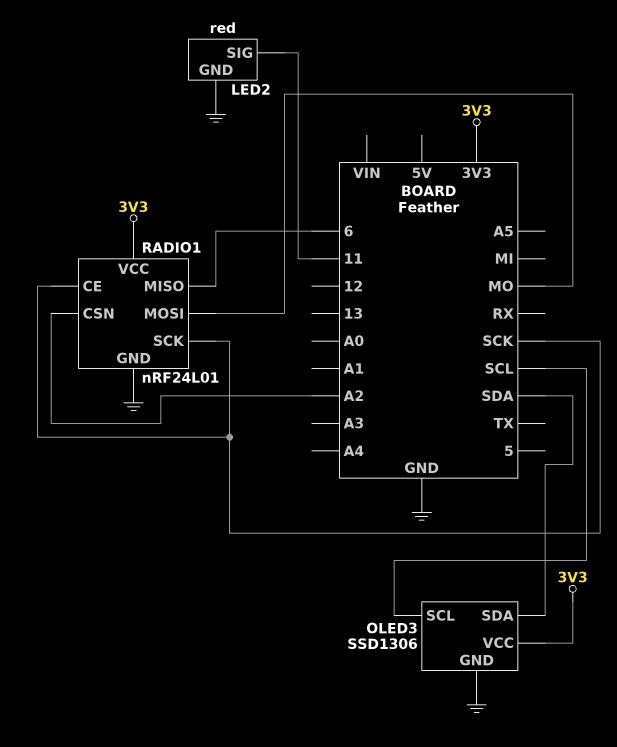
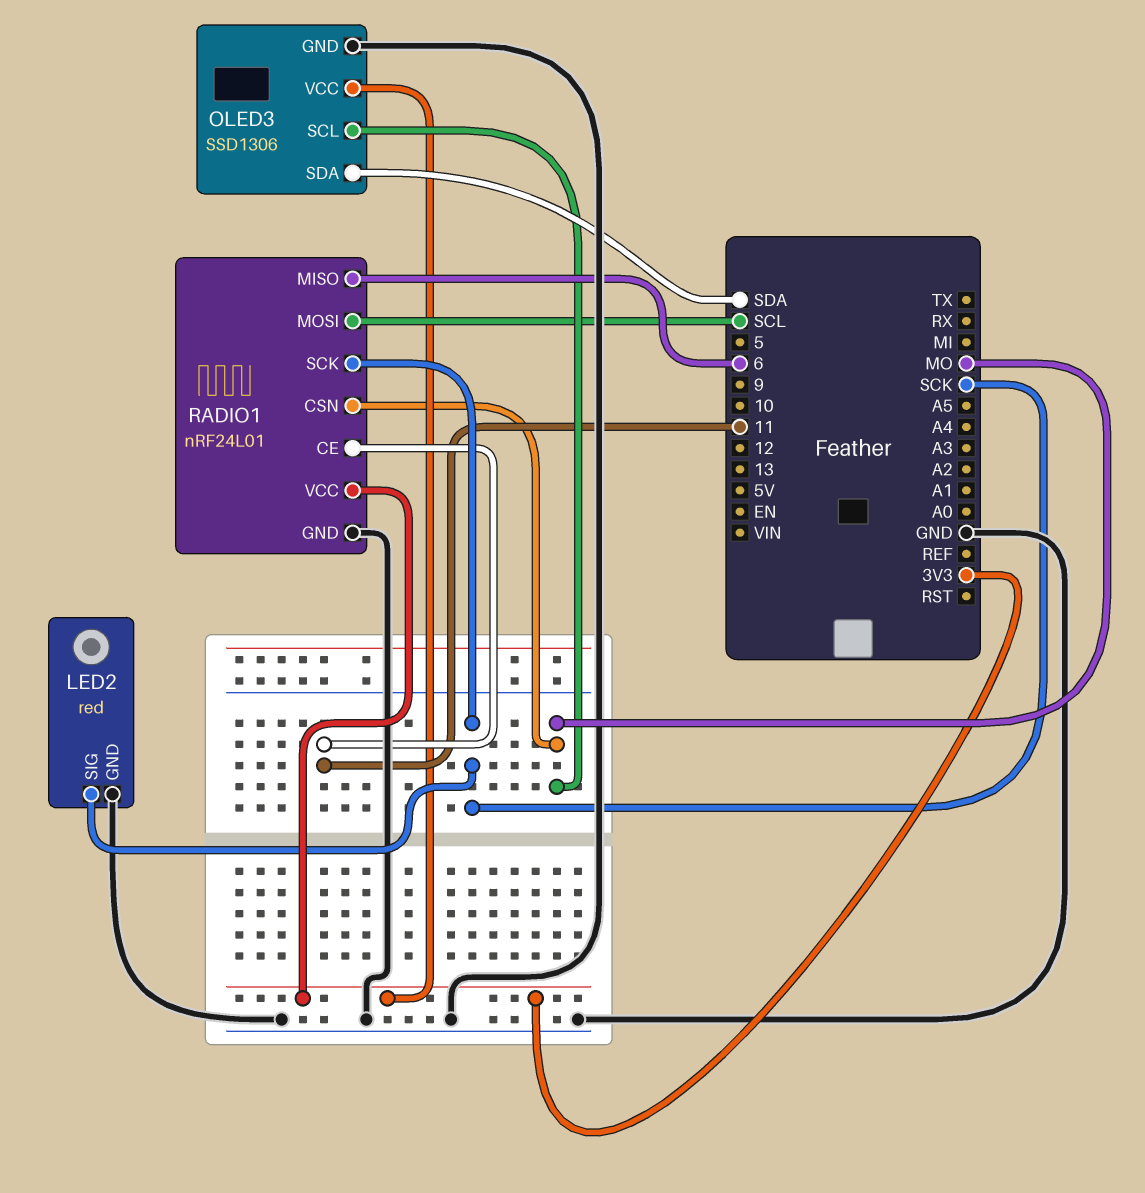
LED2 pin SIG: 11 -> SCK
OLED3 pin SCL: SCL -> MO
RADIO1 pin CE: SCK -> 11
RADIO1 pin CSN: A2 -> MO
RADIO1 pin MOSI: MO -> SCL

